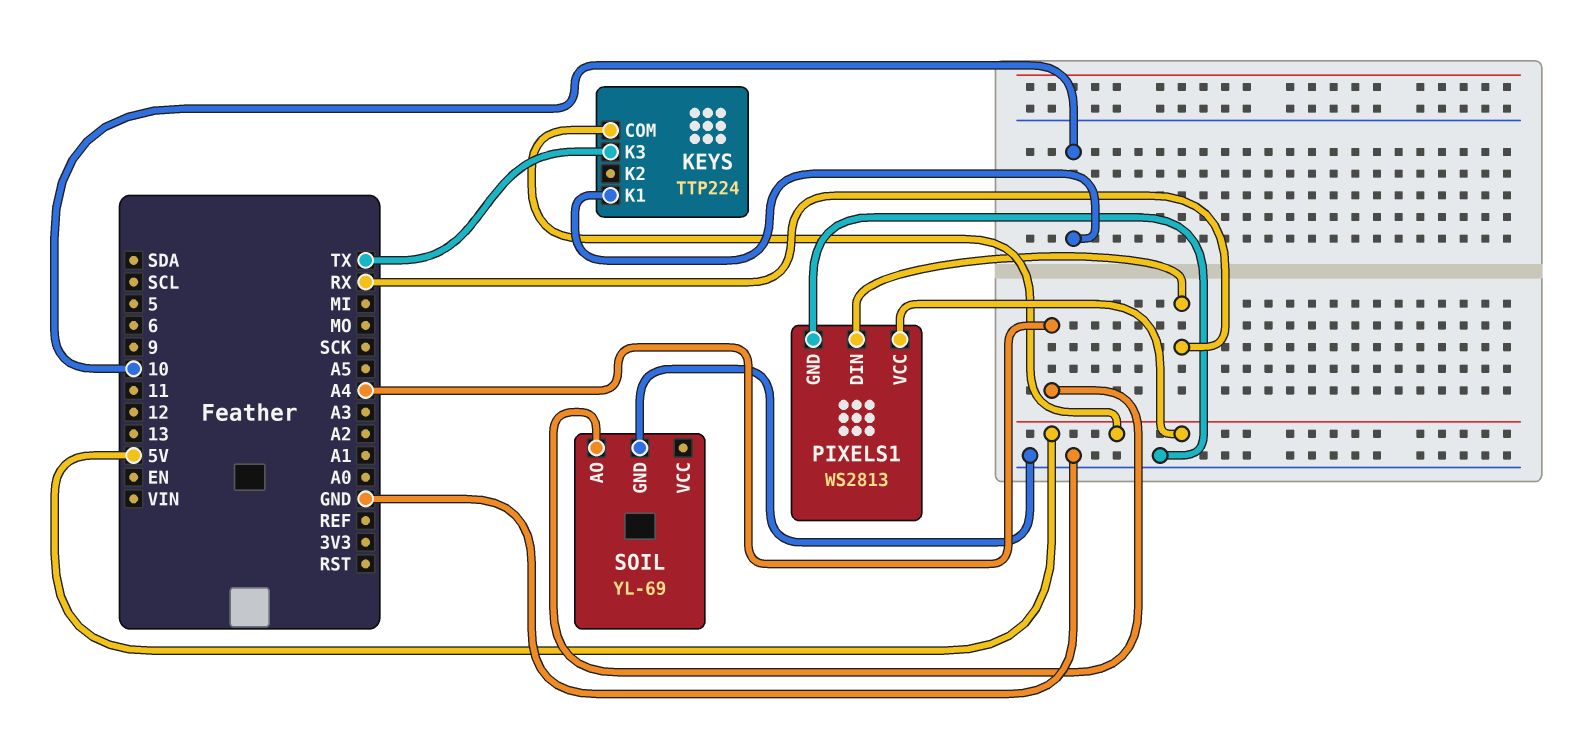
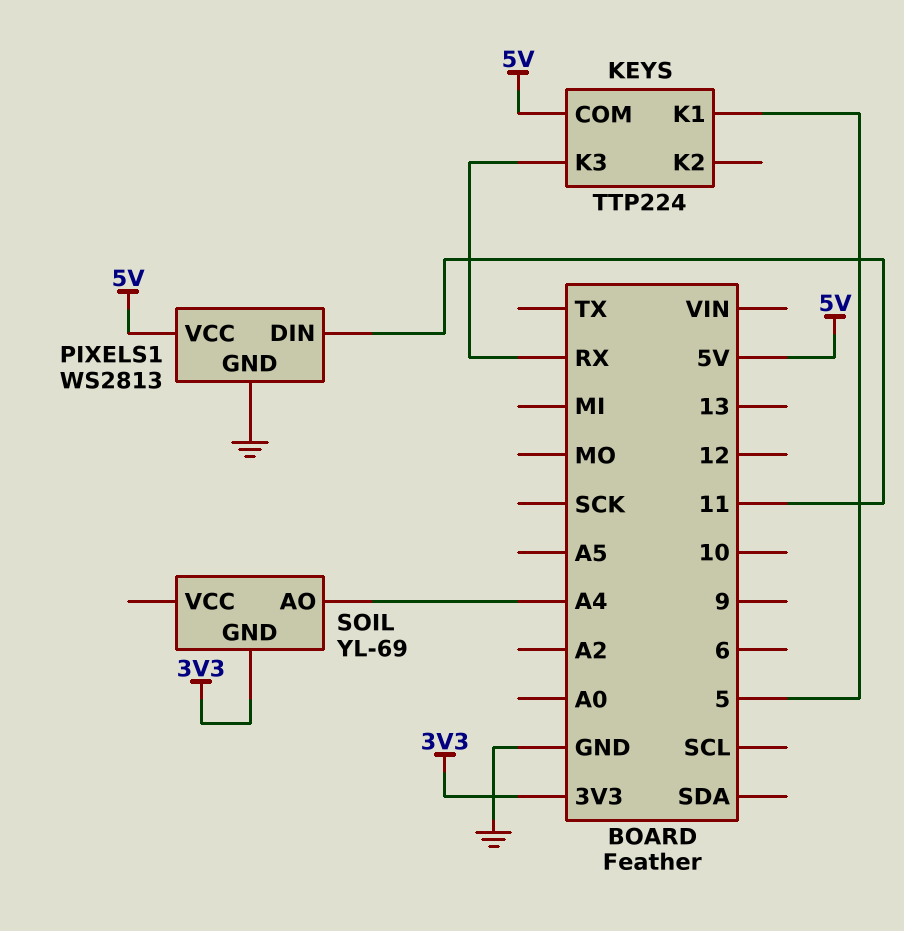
KEYS pin K1: 10 -> 5
KEYS pin K3: TX -> RX
PIXELS1 pin DIN: RX -> 11
SOIL pin GND: GND -> 3V3

